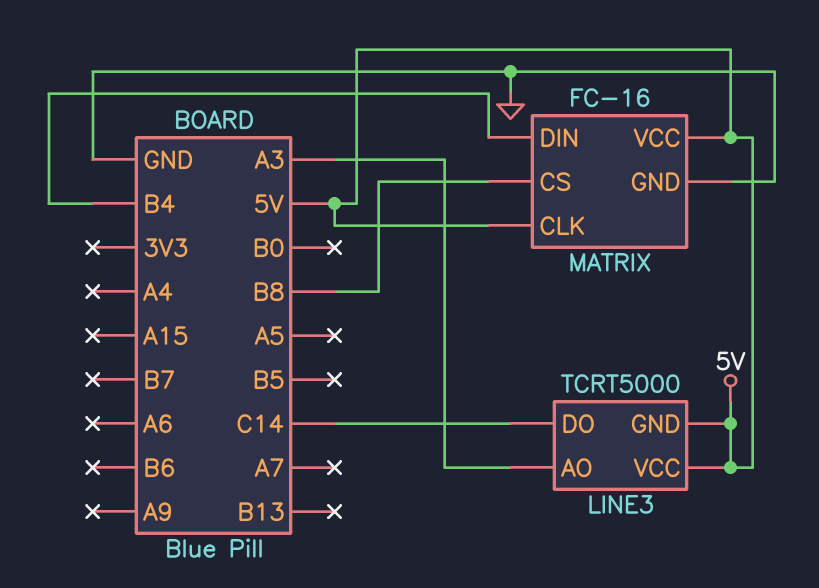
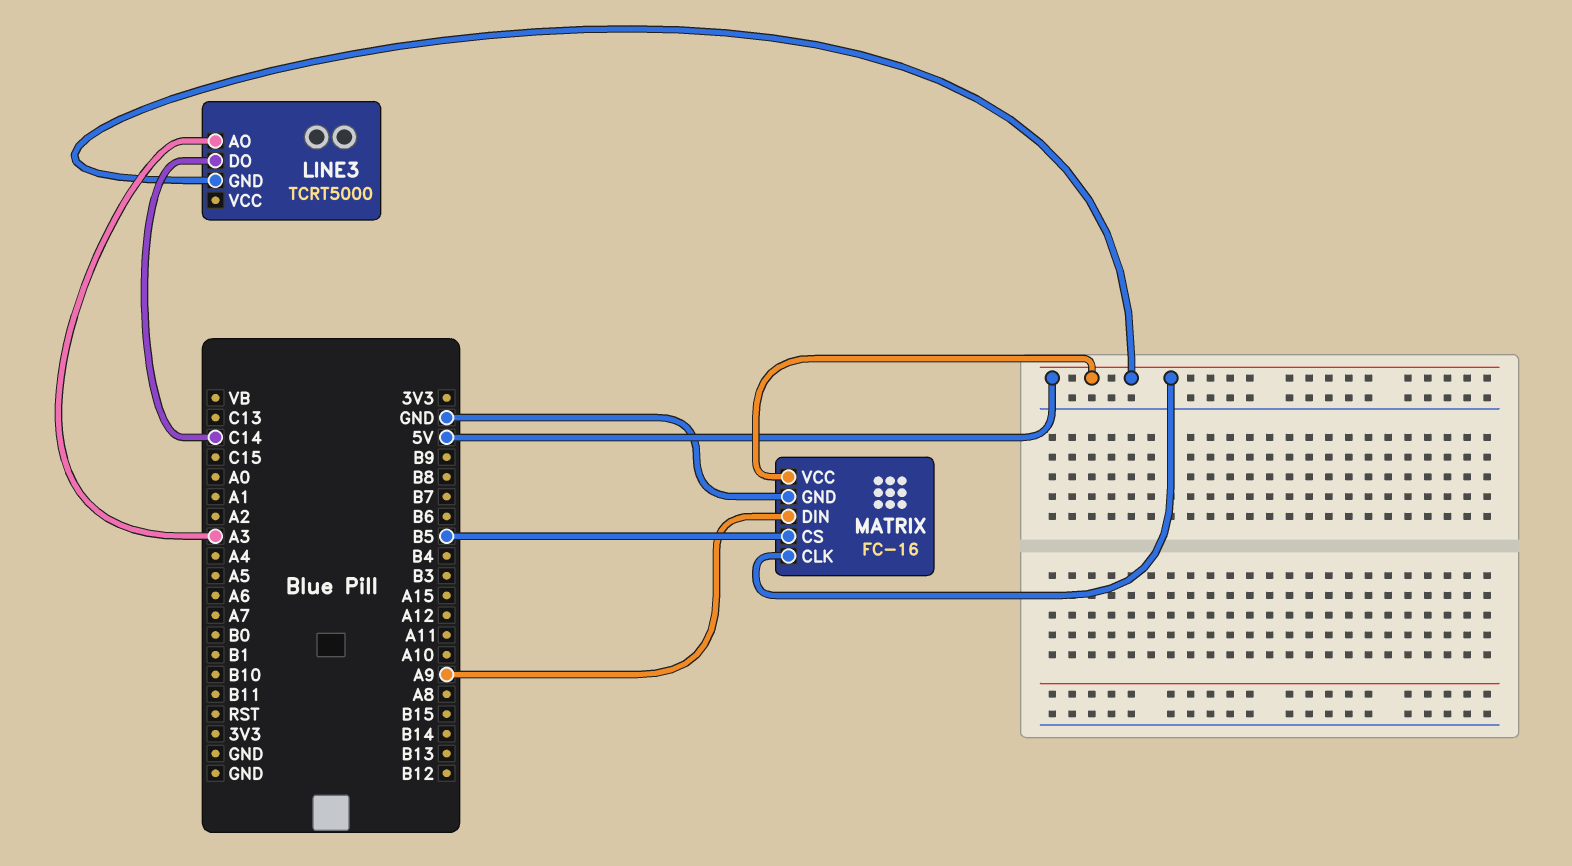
LINE3 pin VCC: 5V -> none
MATRIX pin CS: B8 -> B5
MATRIX pin DIN: B4 -> A9

